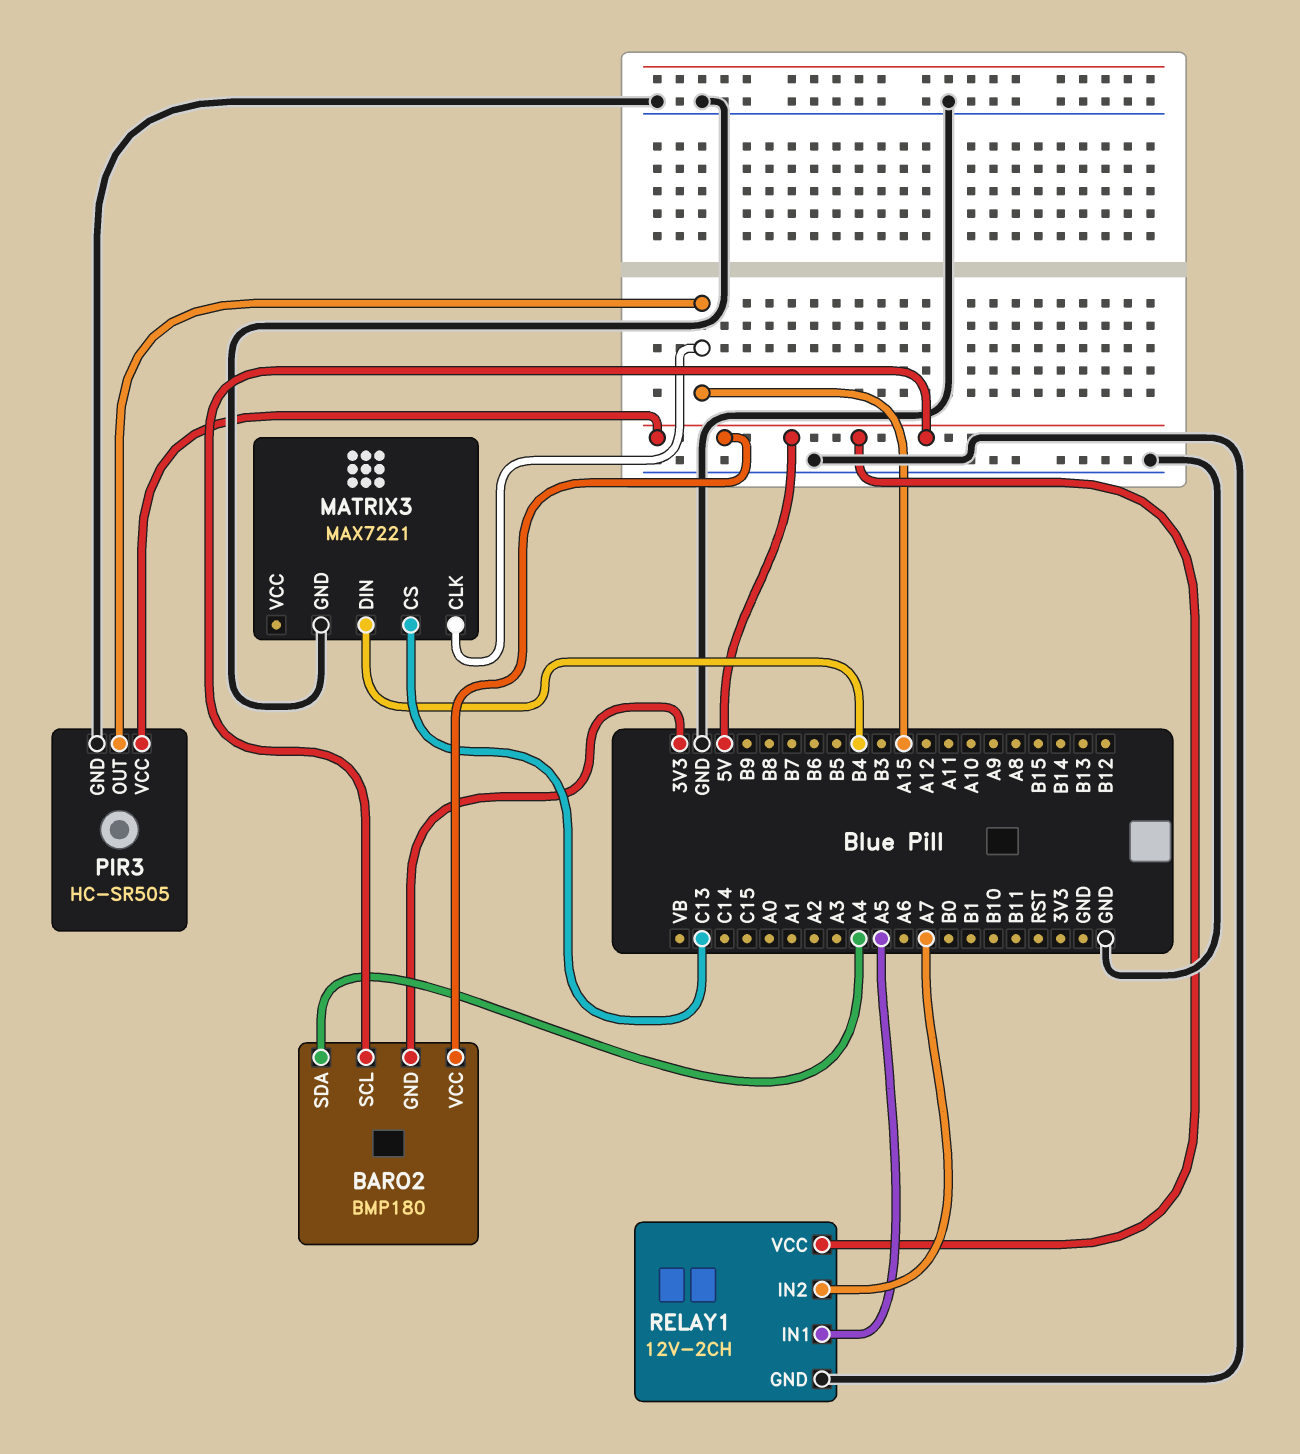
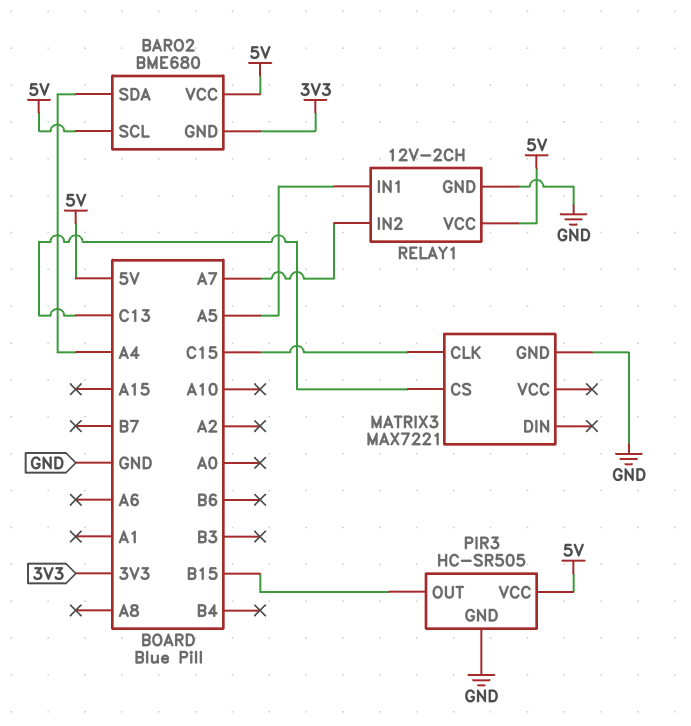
BARO2: BMP180 -> BME680
MATRIX3 pin CLK: A15 -> C15
MATRIX3 pin DIN: B4 -> none
PIR3 pin OUT: A15 -> B15

